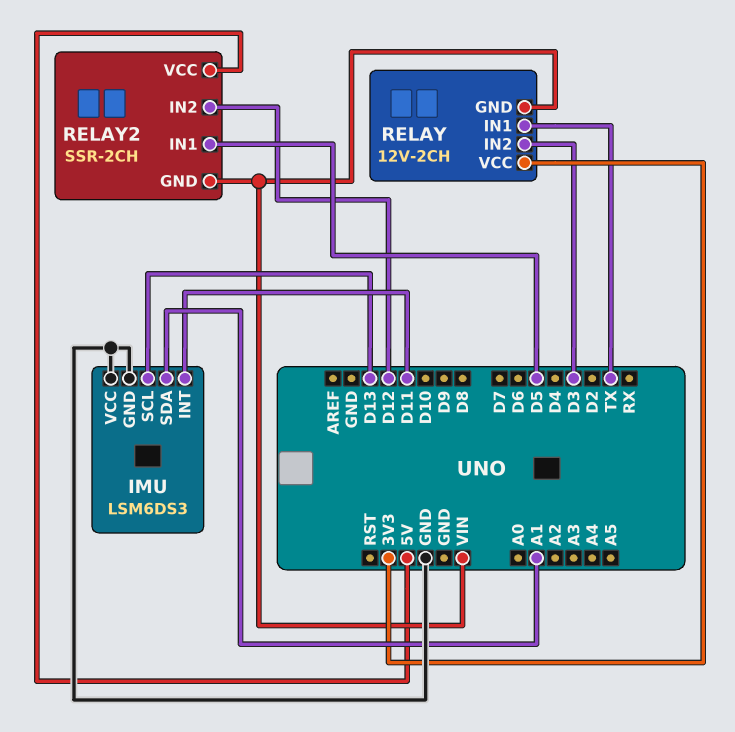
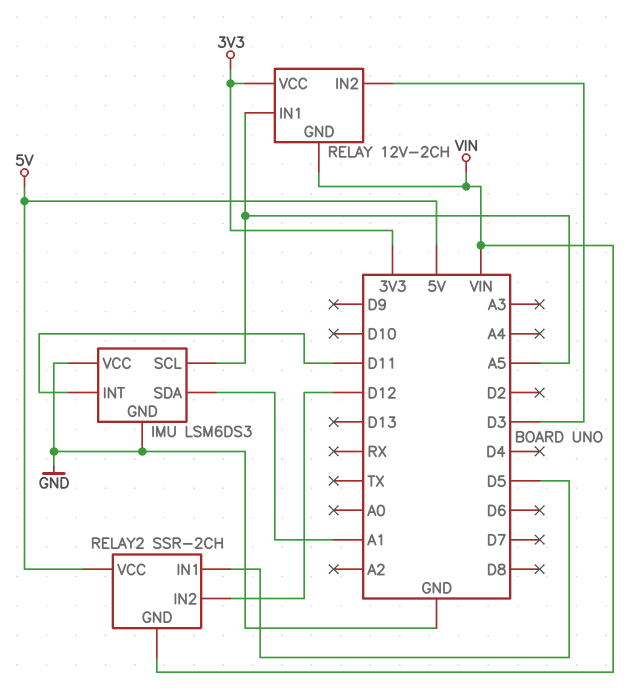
IMU pin SCL: D13 -> A5
RELAY pin IN1: TX -> A5

